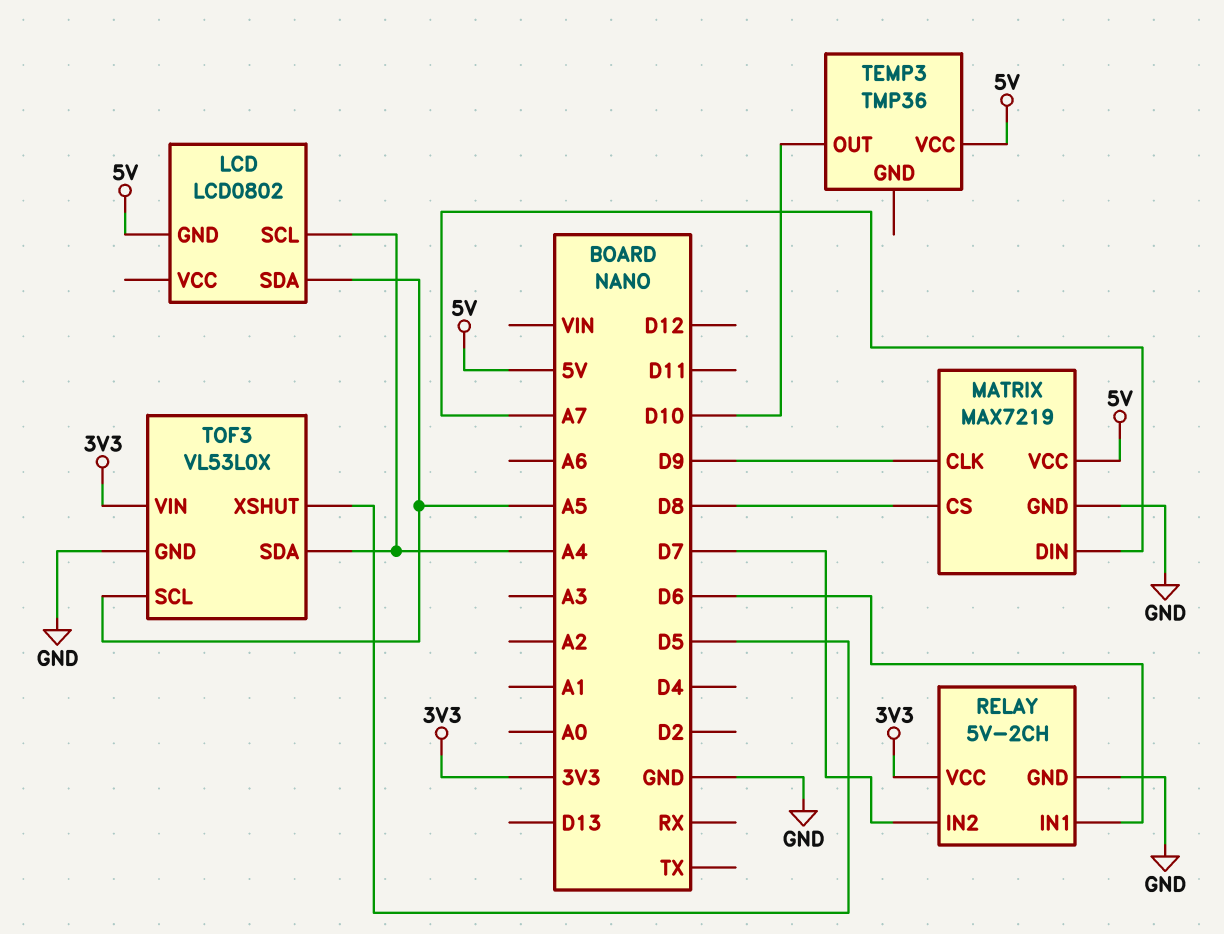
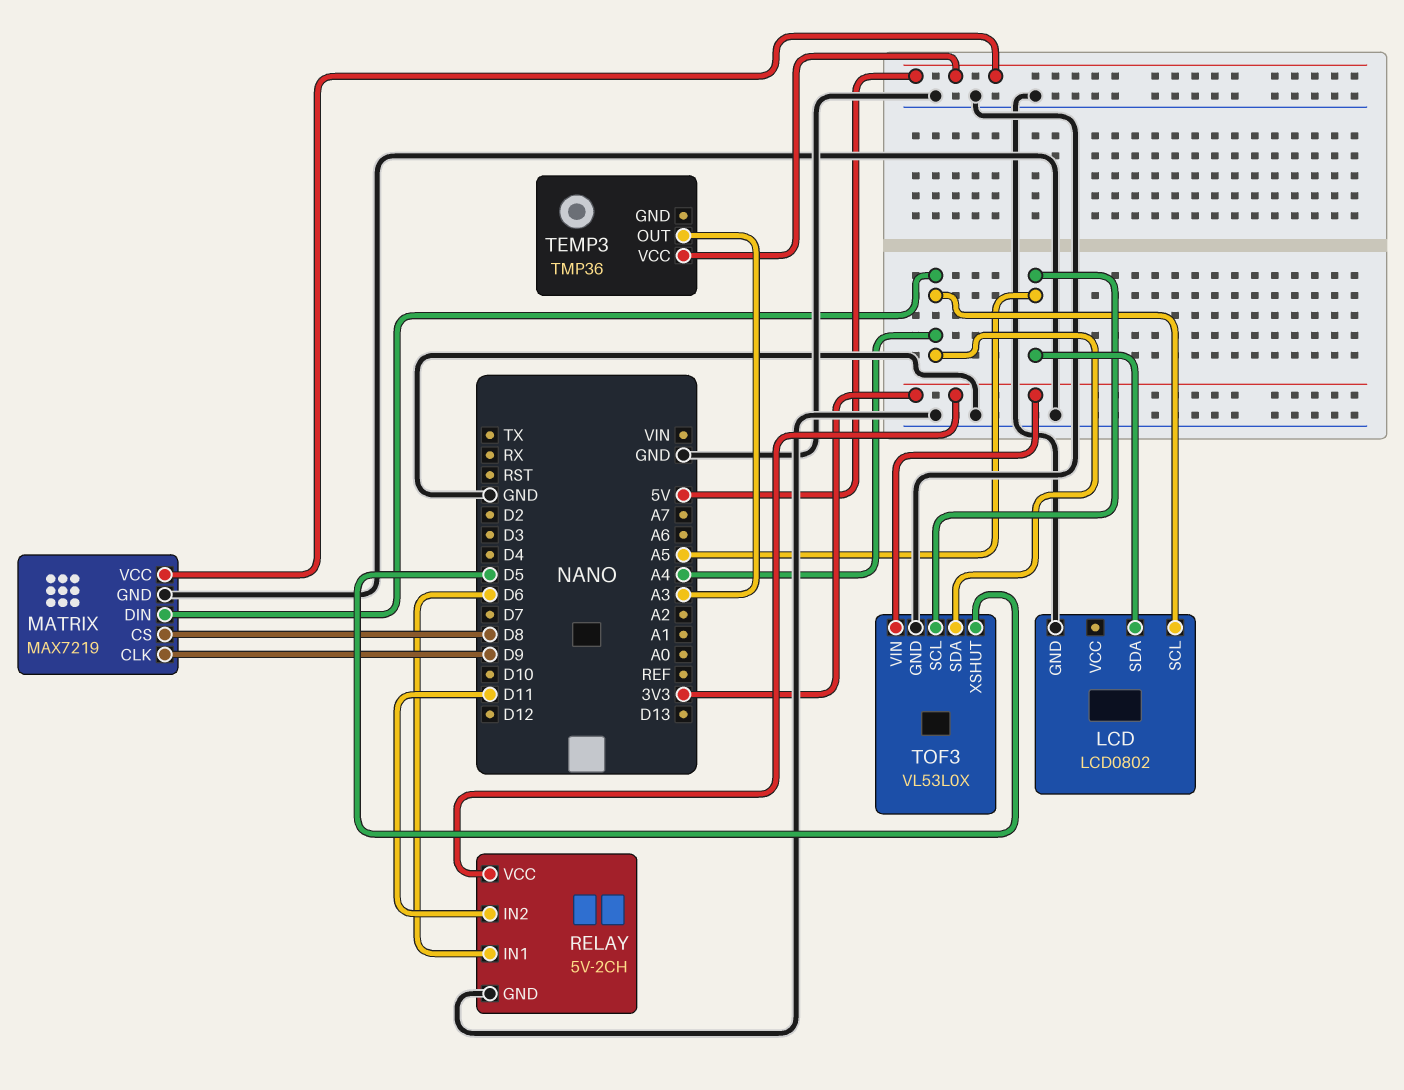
LCD pin GND: 5V -> GND
MATRIX pin DIN: A7 -> A4
RELAY pin IN2: D7 -> D11
TEMP3 pin OUT: D10 -> A3

